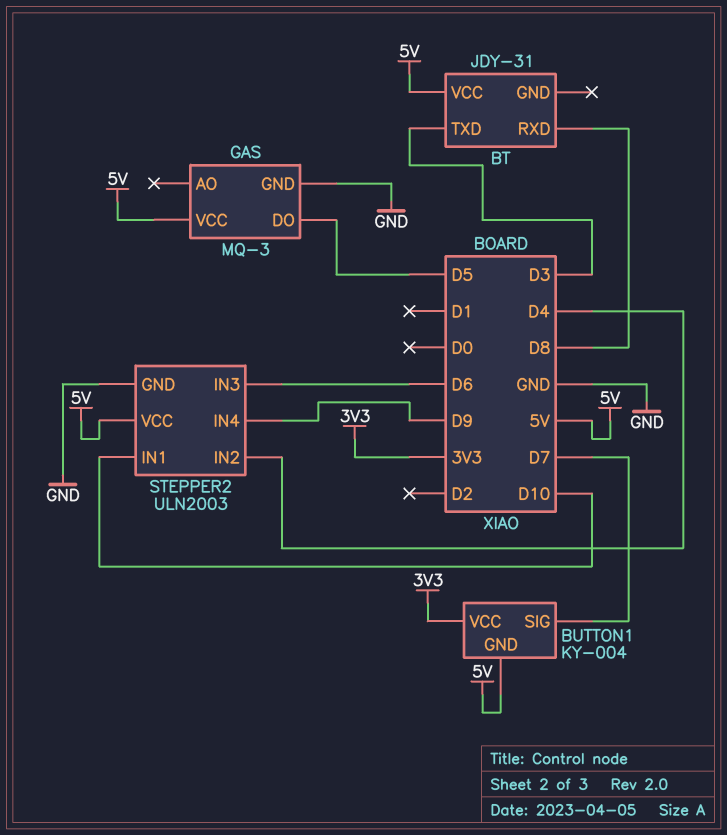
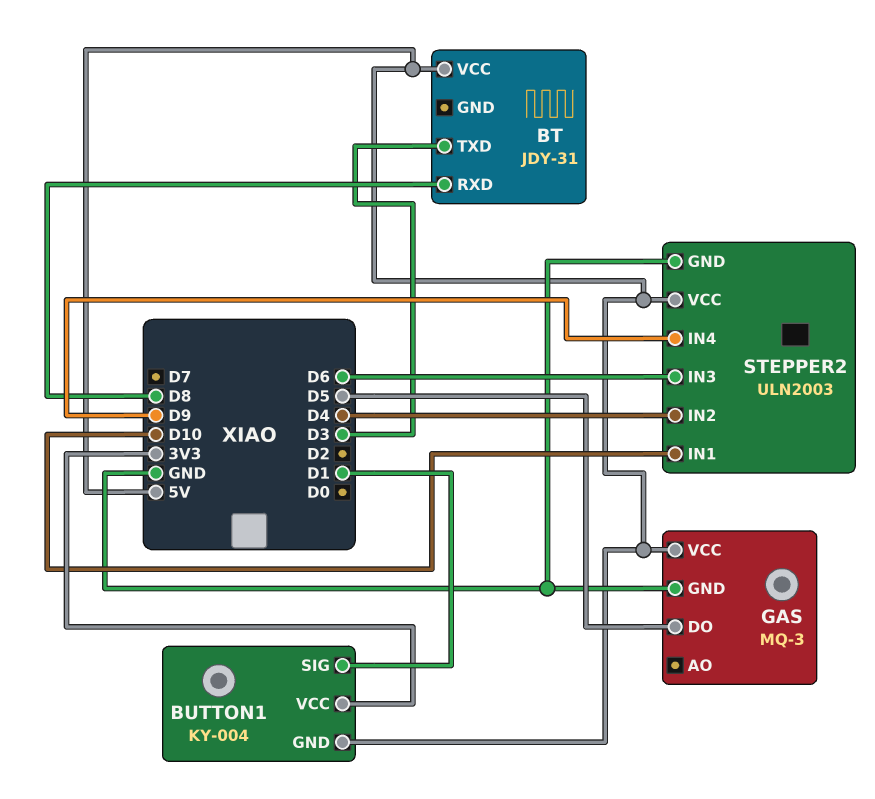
BUTTON1 pin SIG: D7 -> D1

